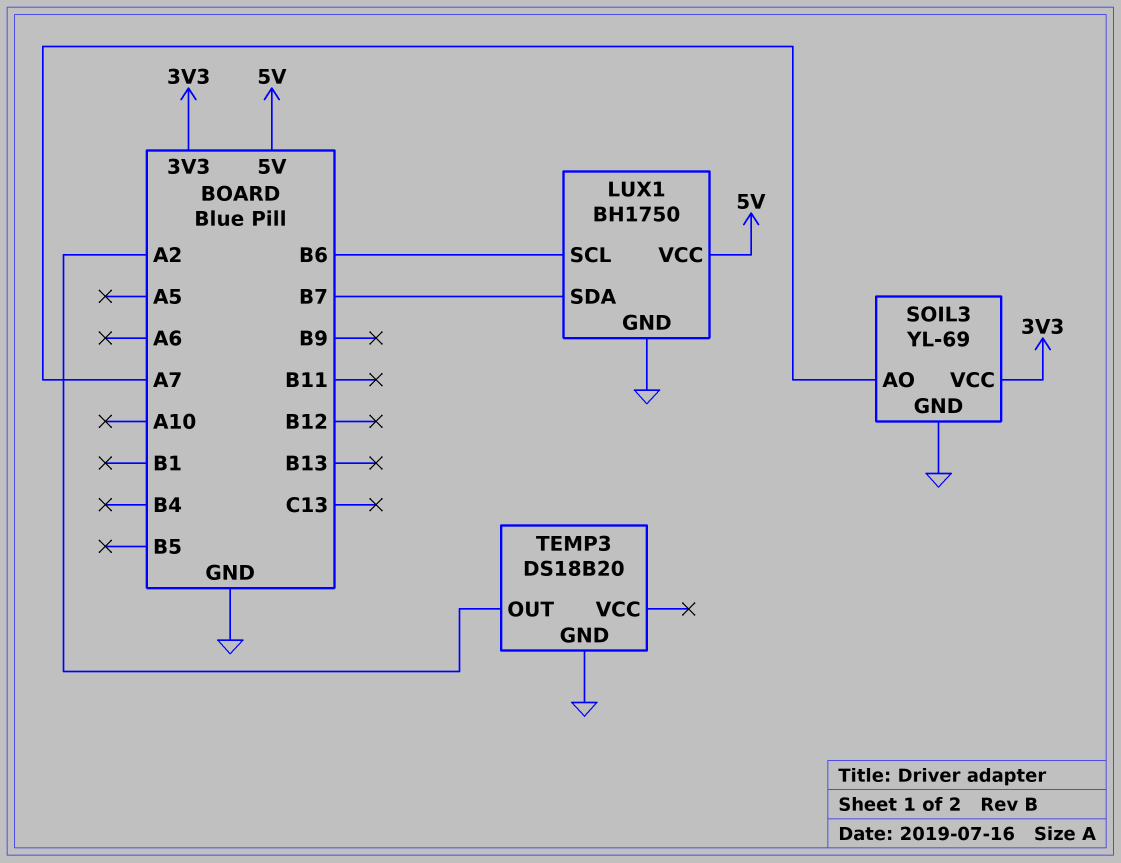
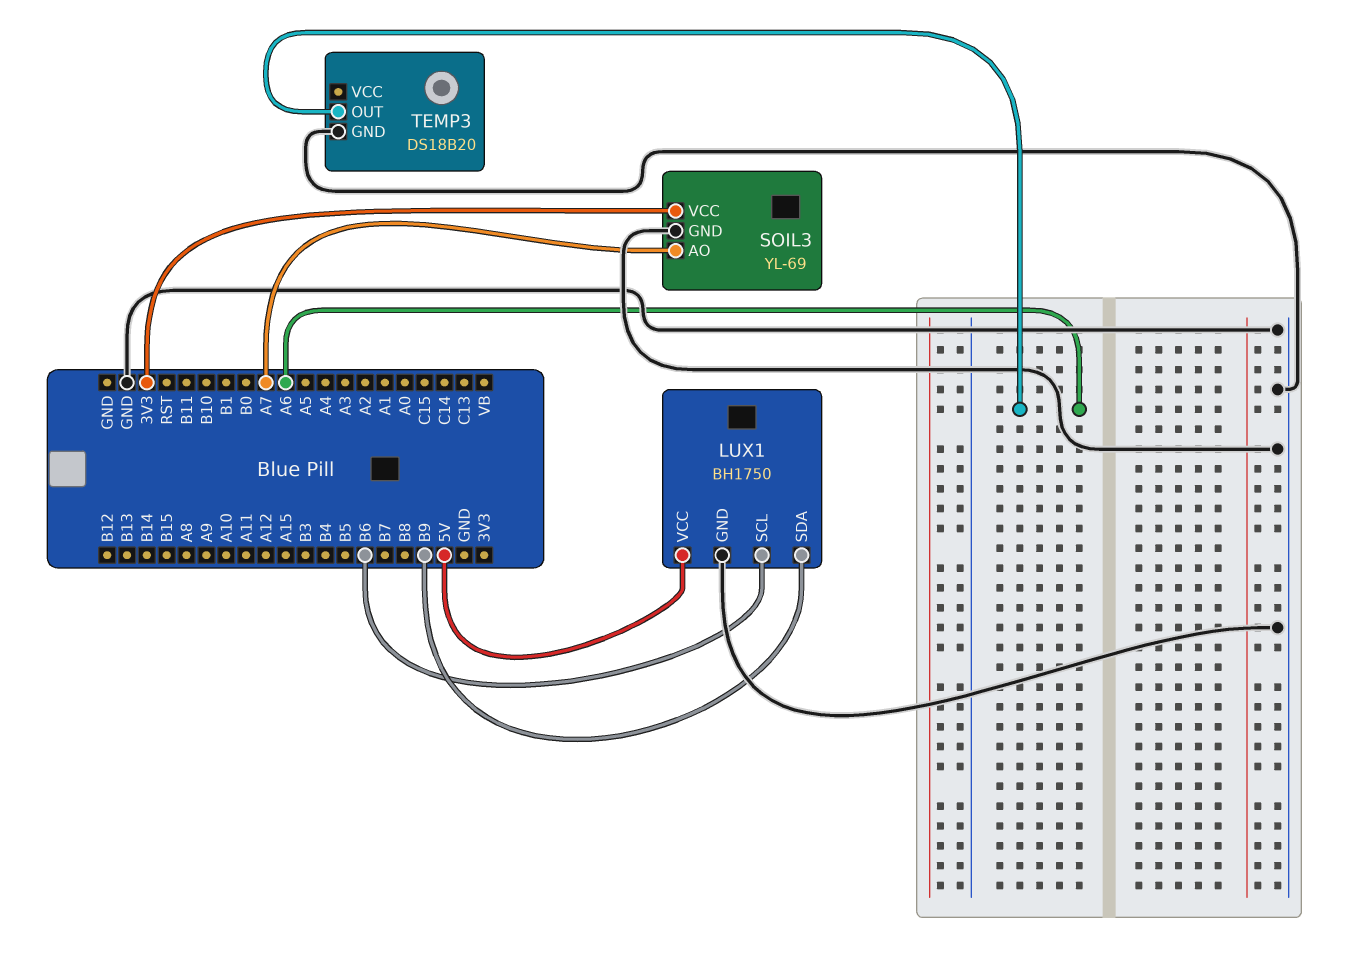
LUX1 pin SDA: B7 -> B9
TEMP3 pin OUT: A2 -> A6

